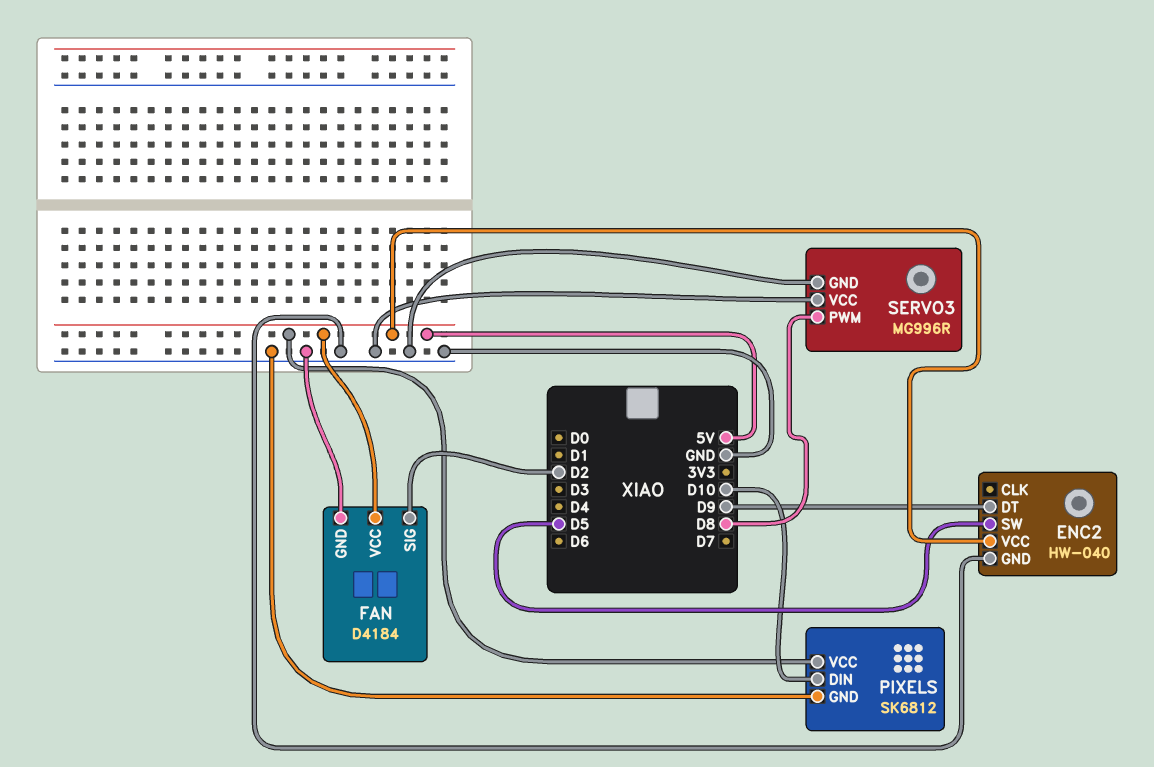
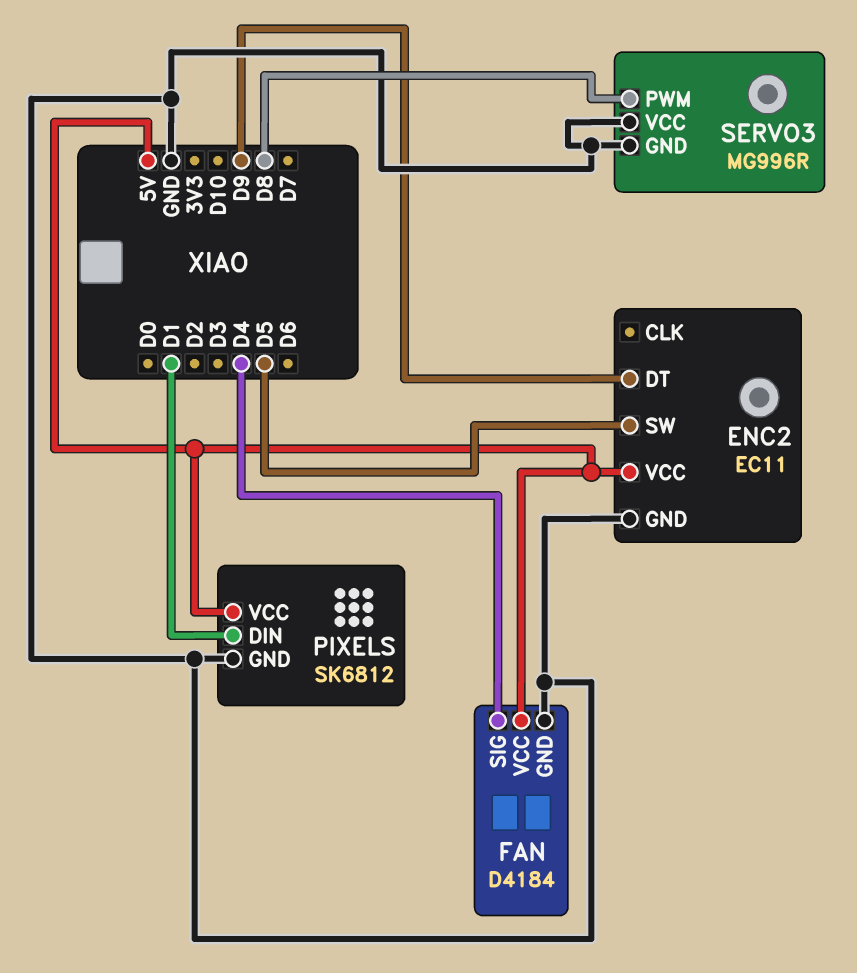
ENC2: HW-040 -> EC11
FAN pin SIG: D2 -> D4
PIXELS pin DIN: D10 -> D1

